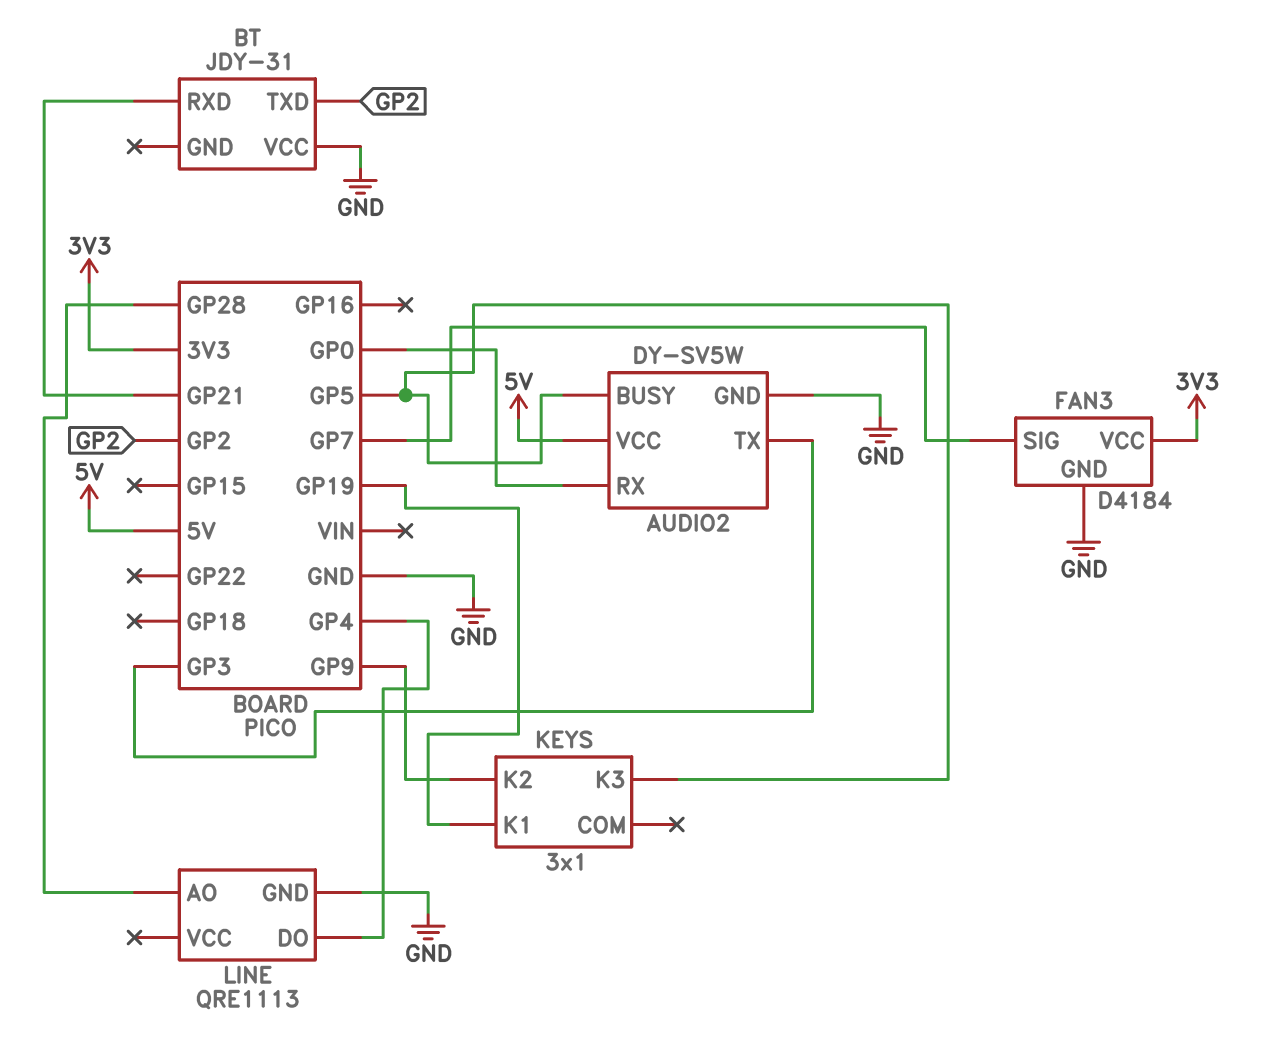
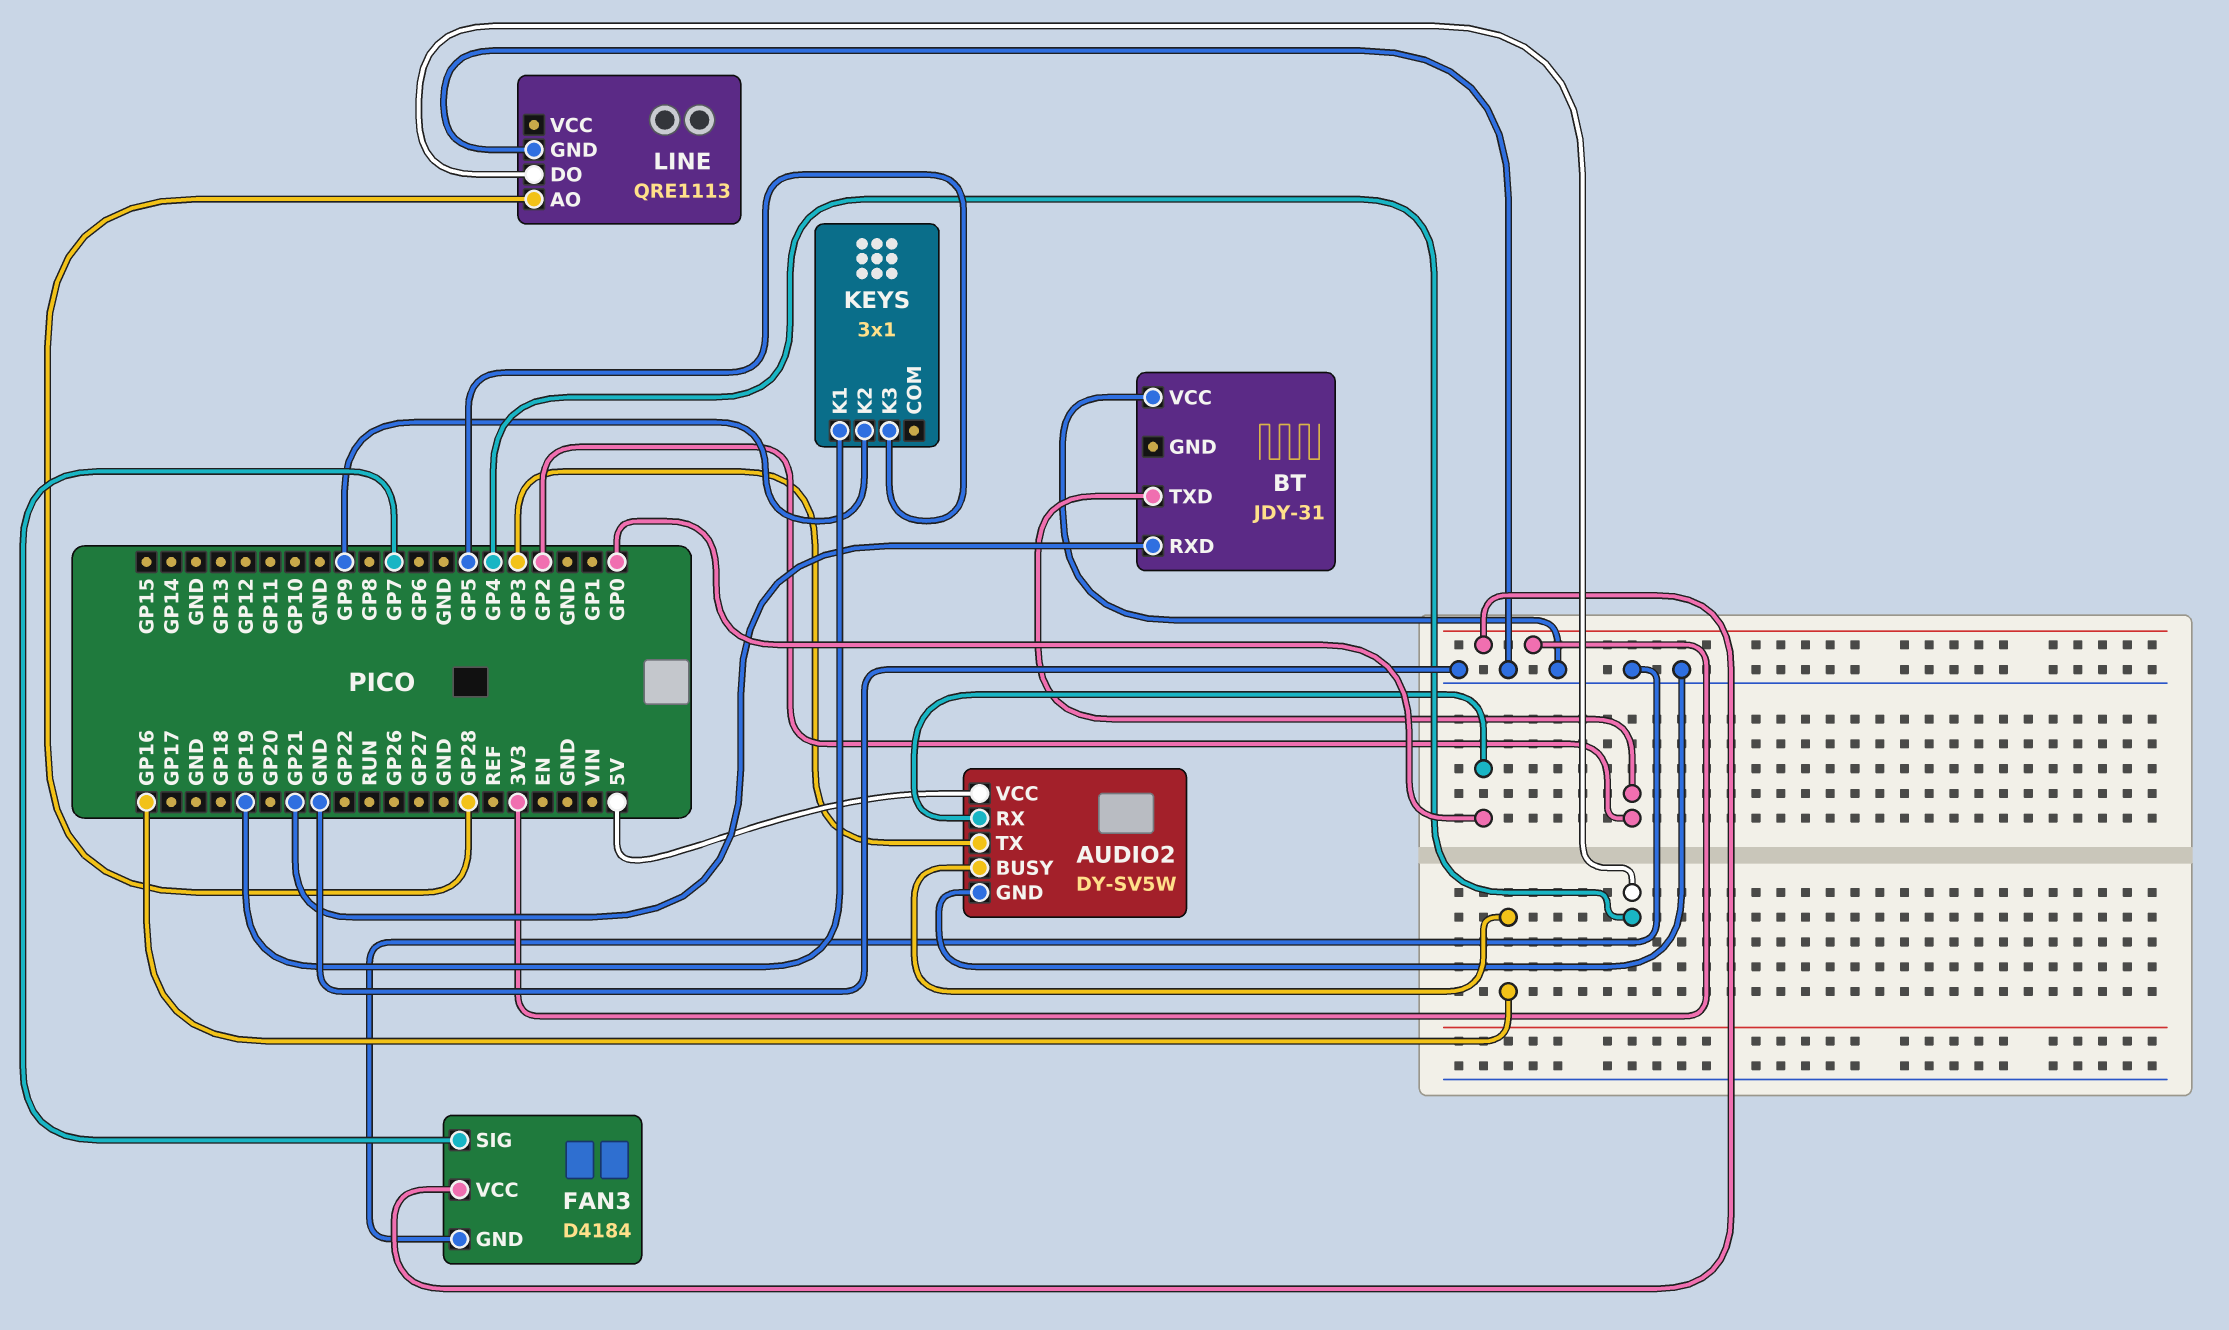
AUDIO2 pin BUSY: GP5 -> GP16

